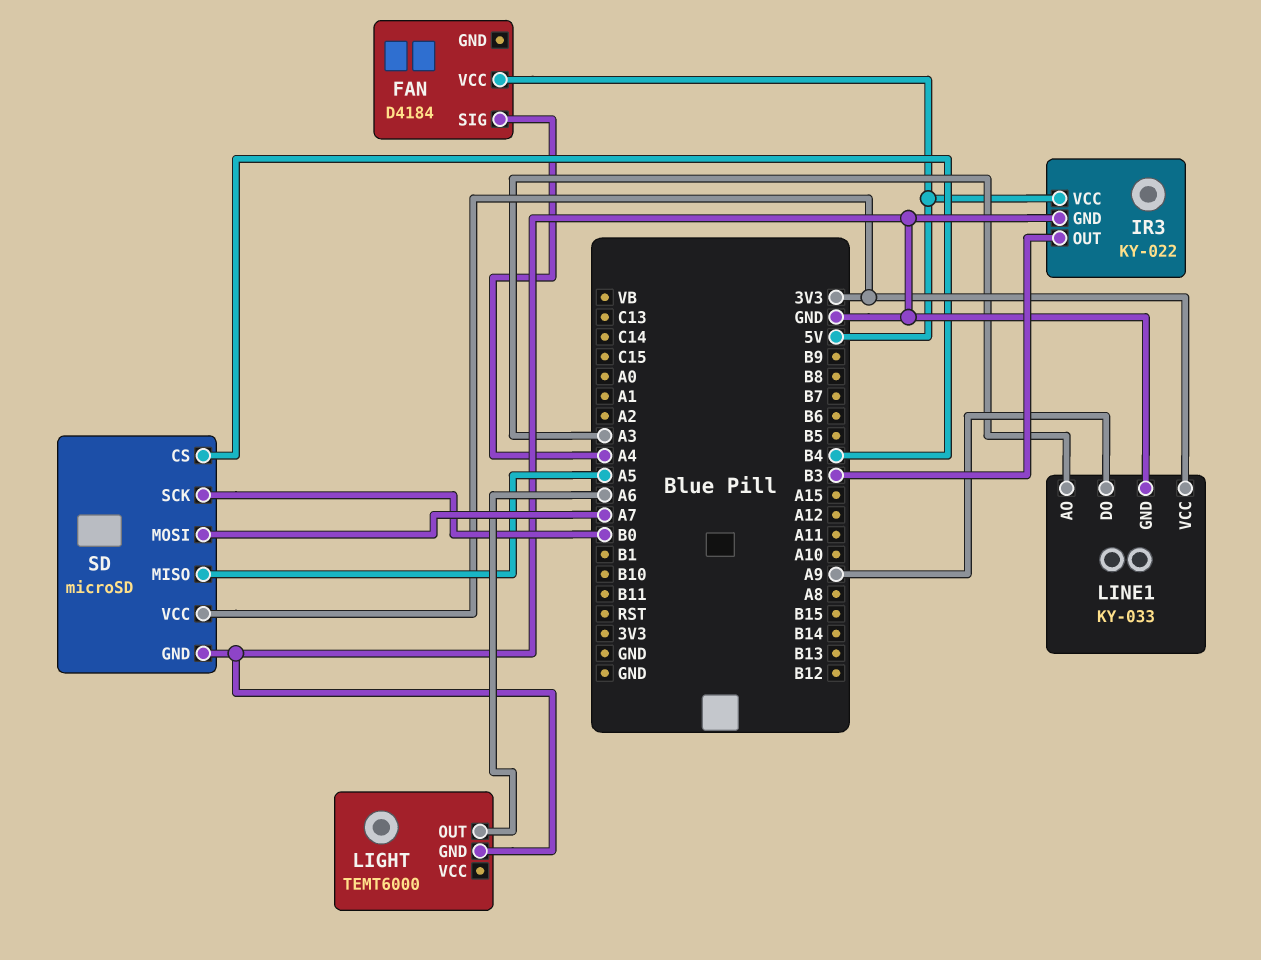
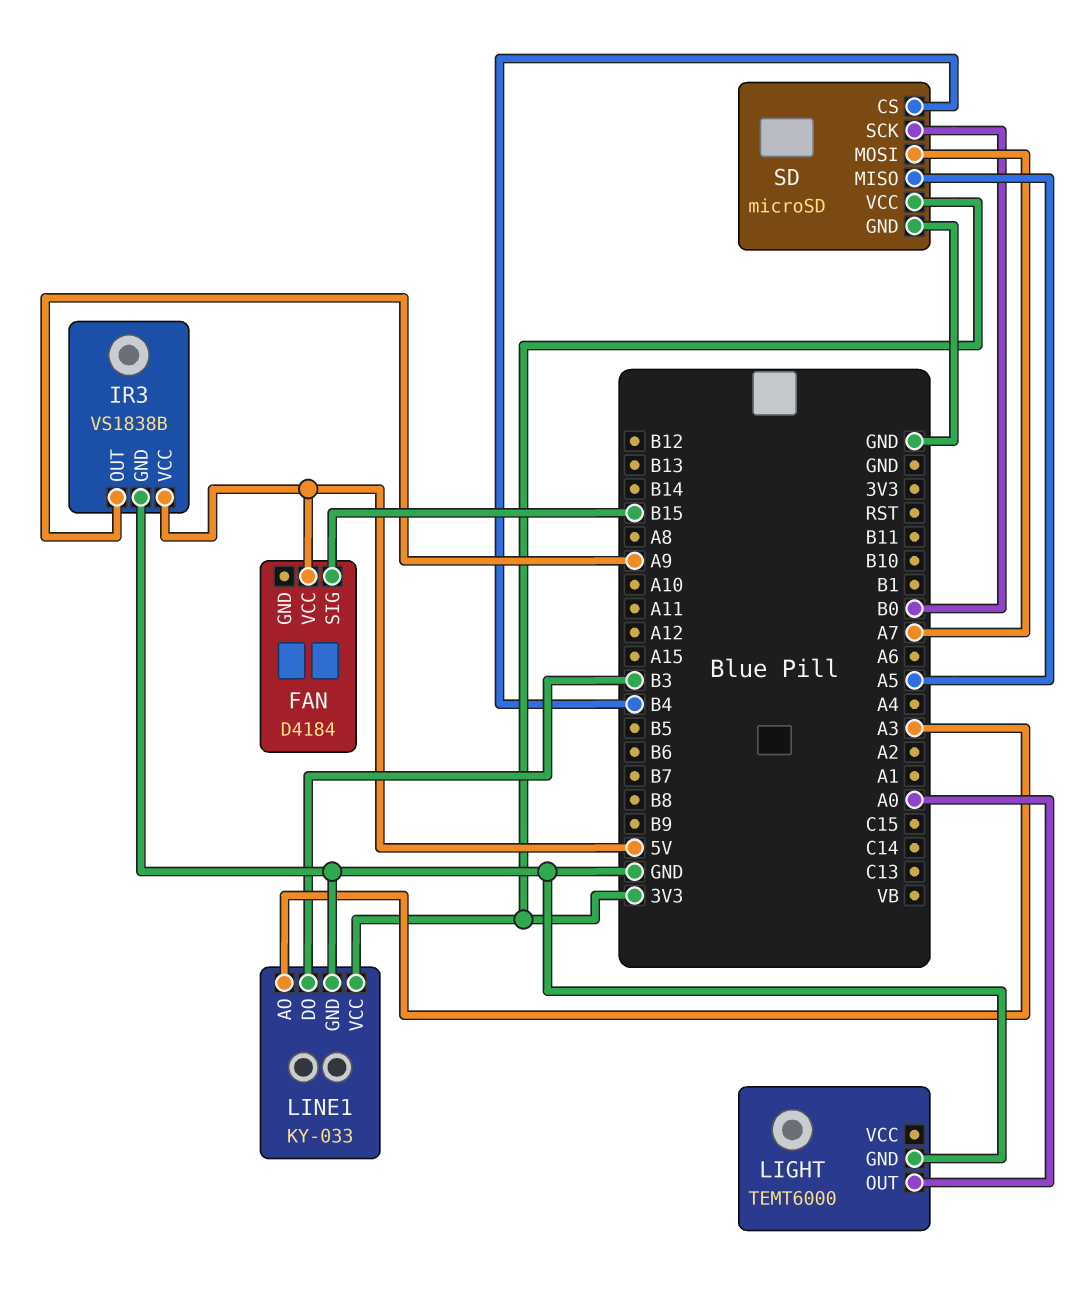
FAN pin SIG: A4 -> B15
IR3: KY-022 -> VS1838B
IR3 pin OUT: B3 -> A9
LIGHT pin OUT: A6 -> A0
LINE1 pin DO: A9 -> B3

